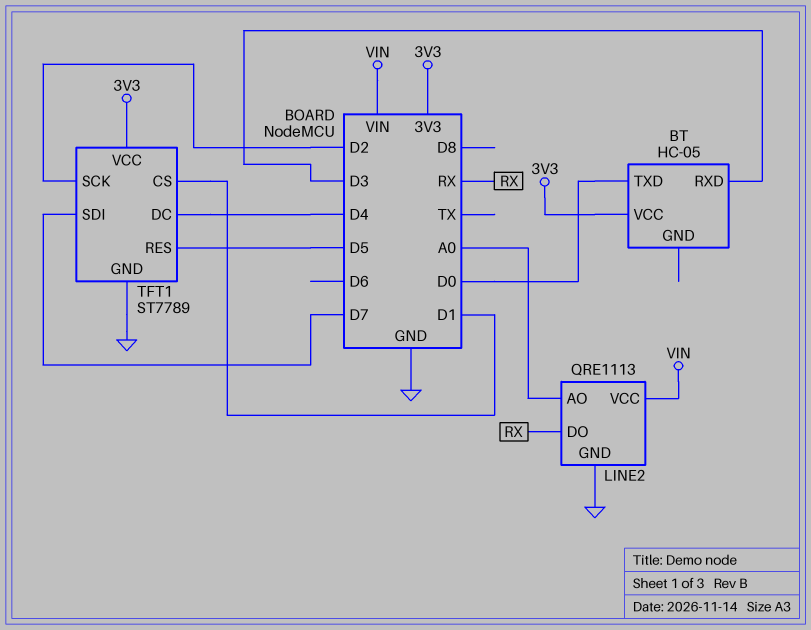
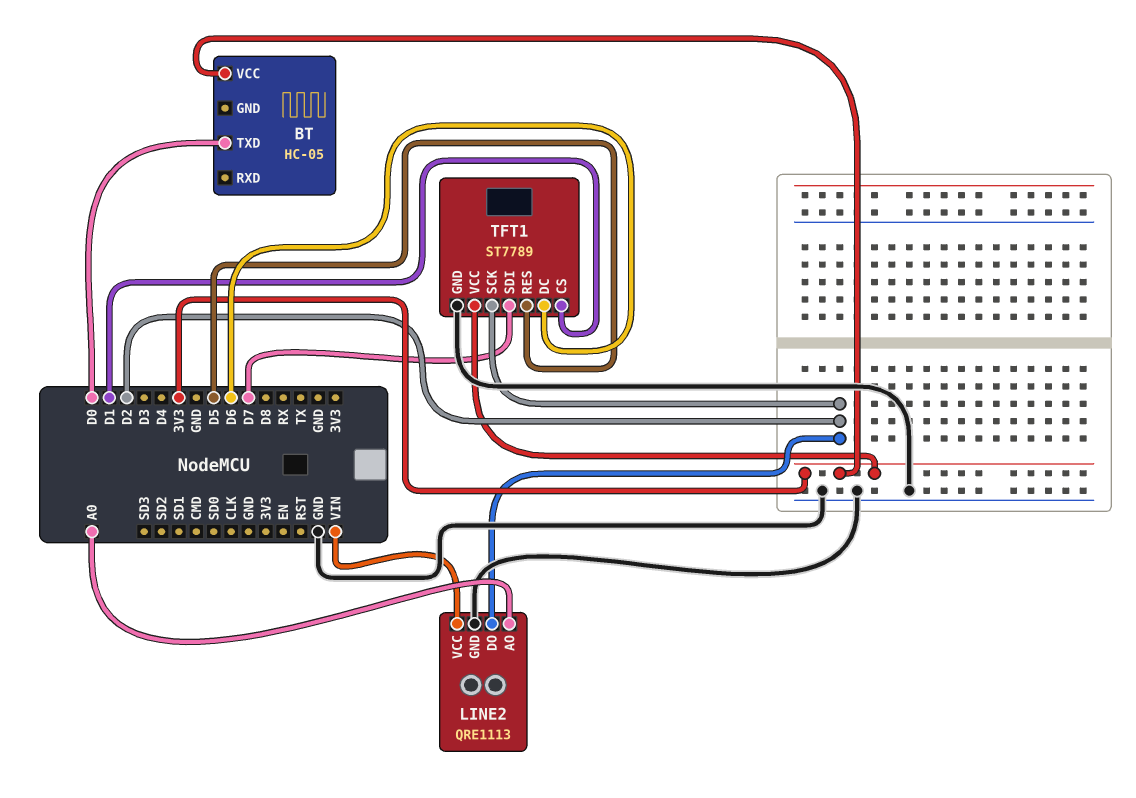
BT pin RXD: D3 -> none
LINE2 pin DO: RX -> D2
TFT1 pin DC: D4 -> D6

